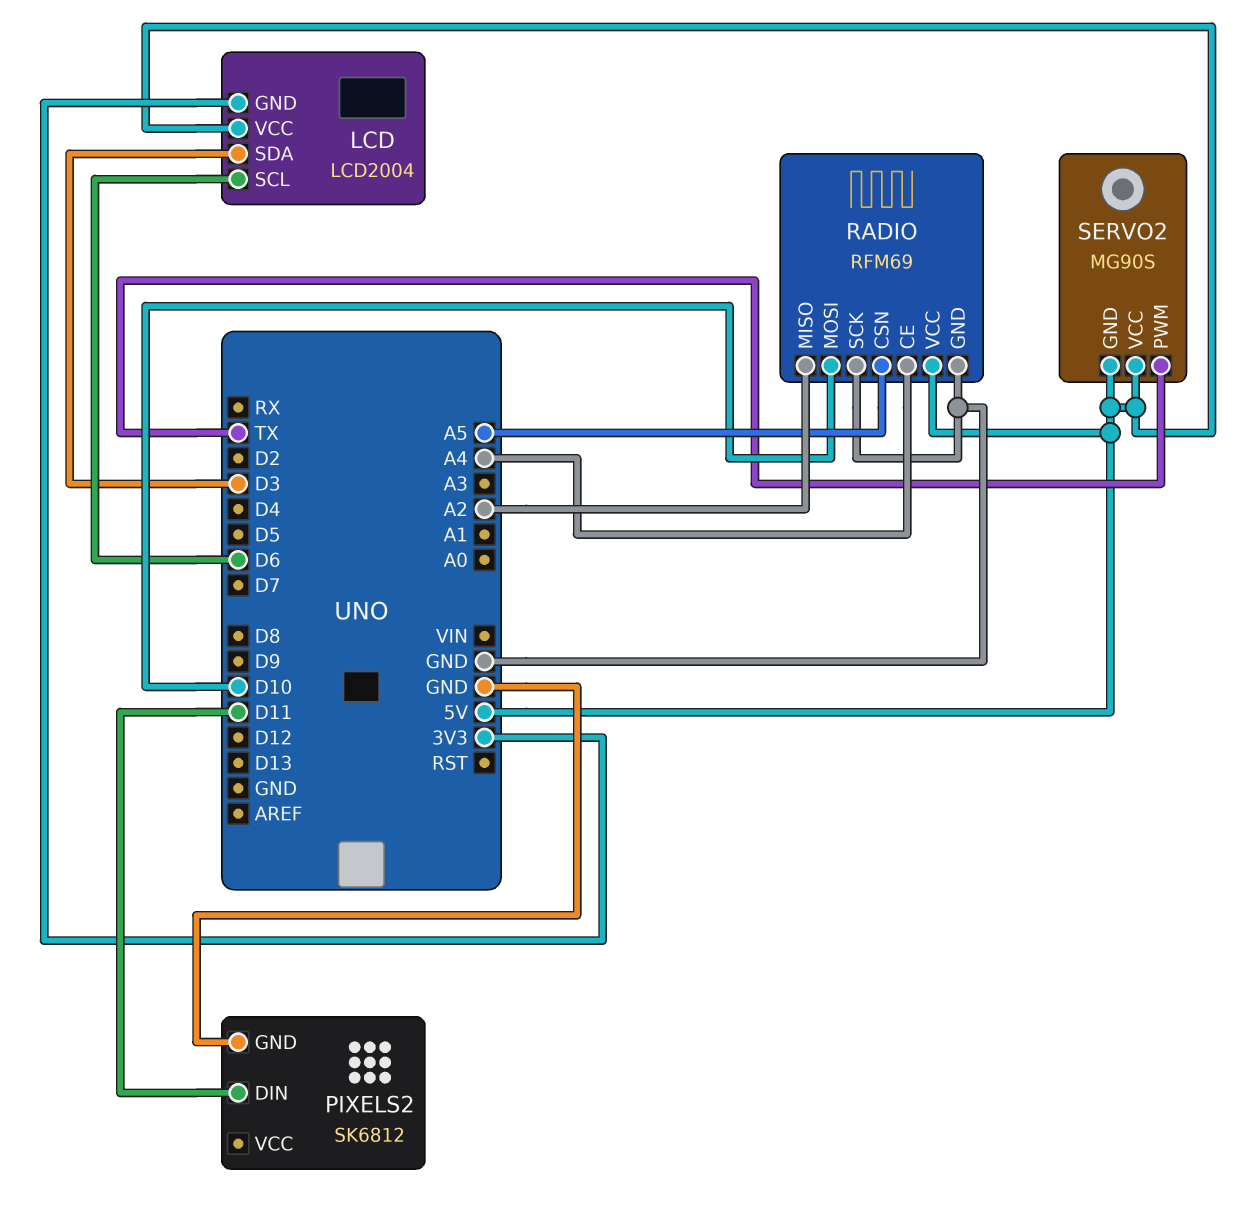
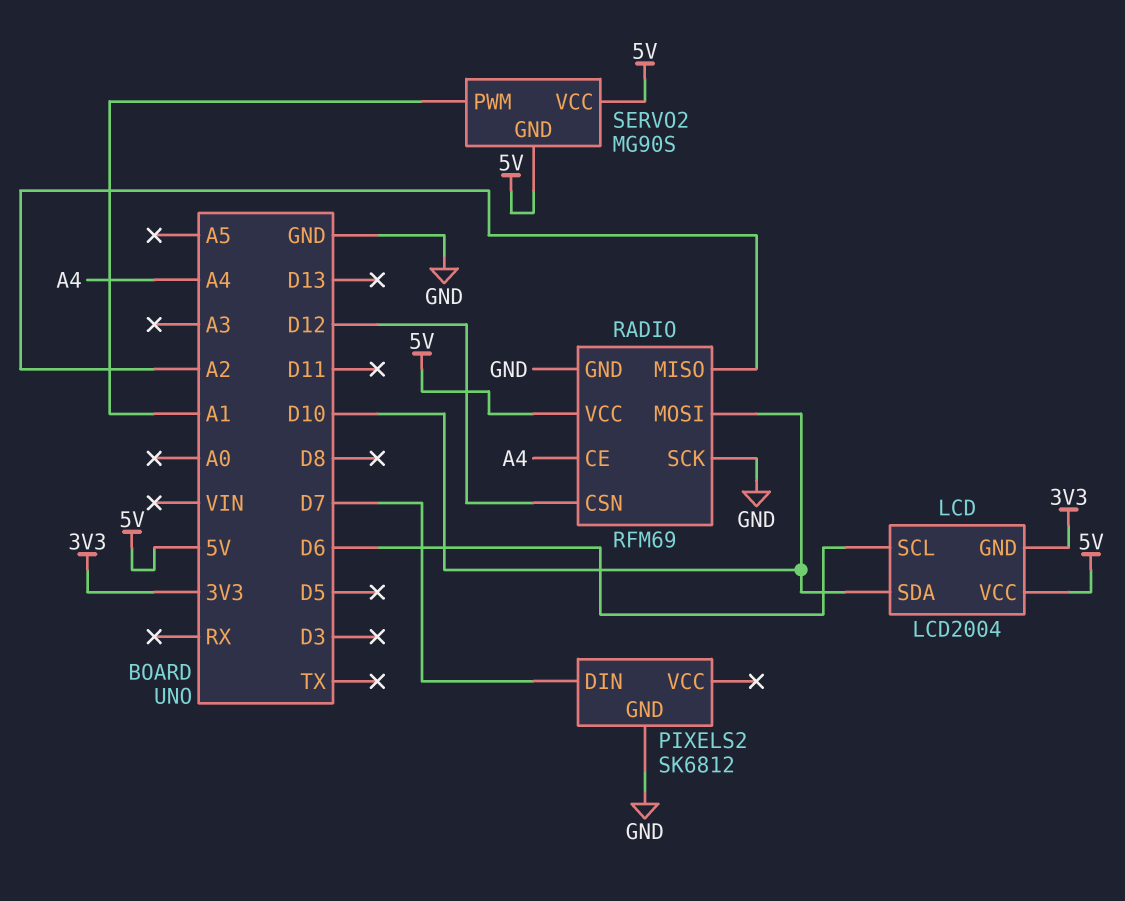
LCD pin SDA: D3 -> D10
PIXELS2 pin DIN: D11 -> D7
RADIO pin CSN: A5 -> D12
SERVO2 pin PWM: TX -> A1

